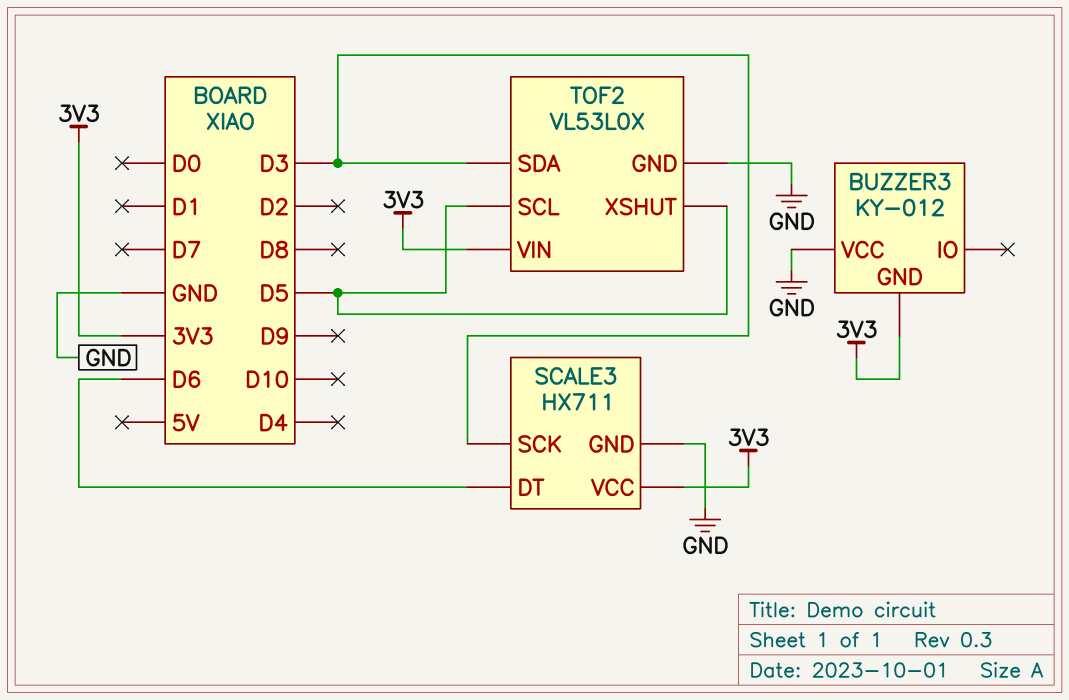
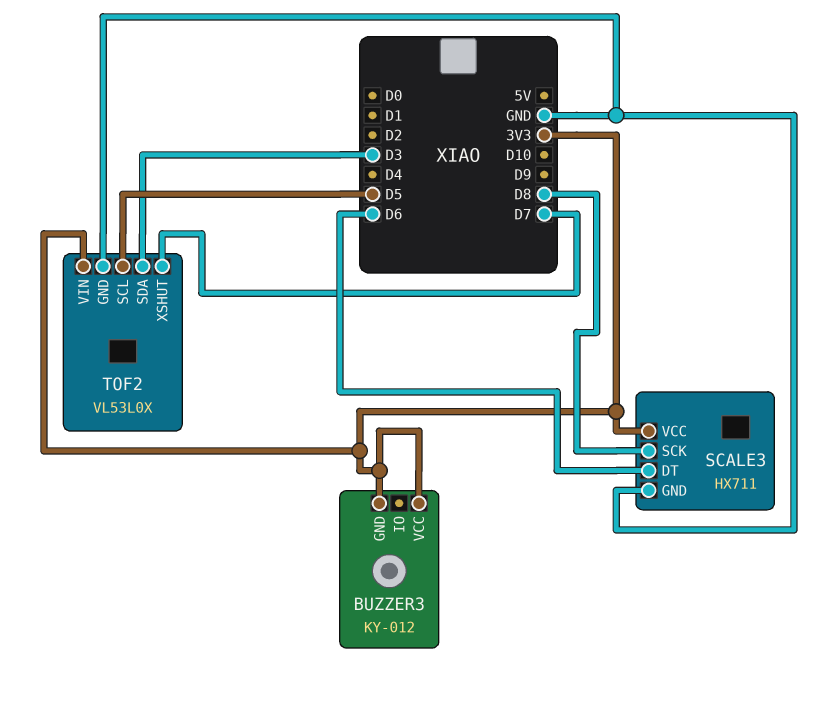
BUZZER3 pin VCC: GND -> 3V3
SCALE3 pin SCK: D3 -> D8
TOF2 pin XSHUT: D5 -> D7

